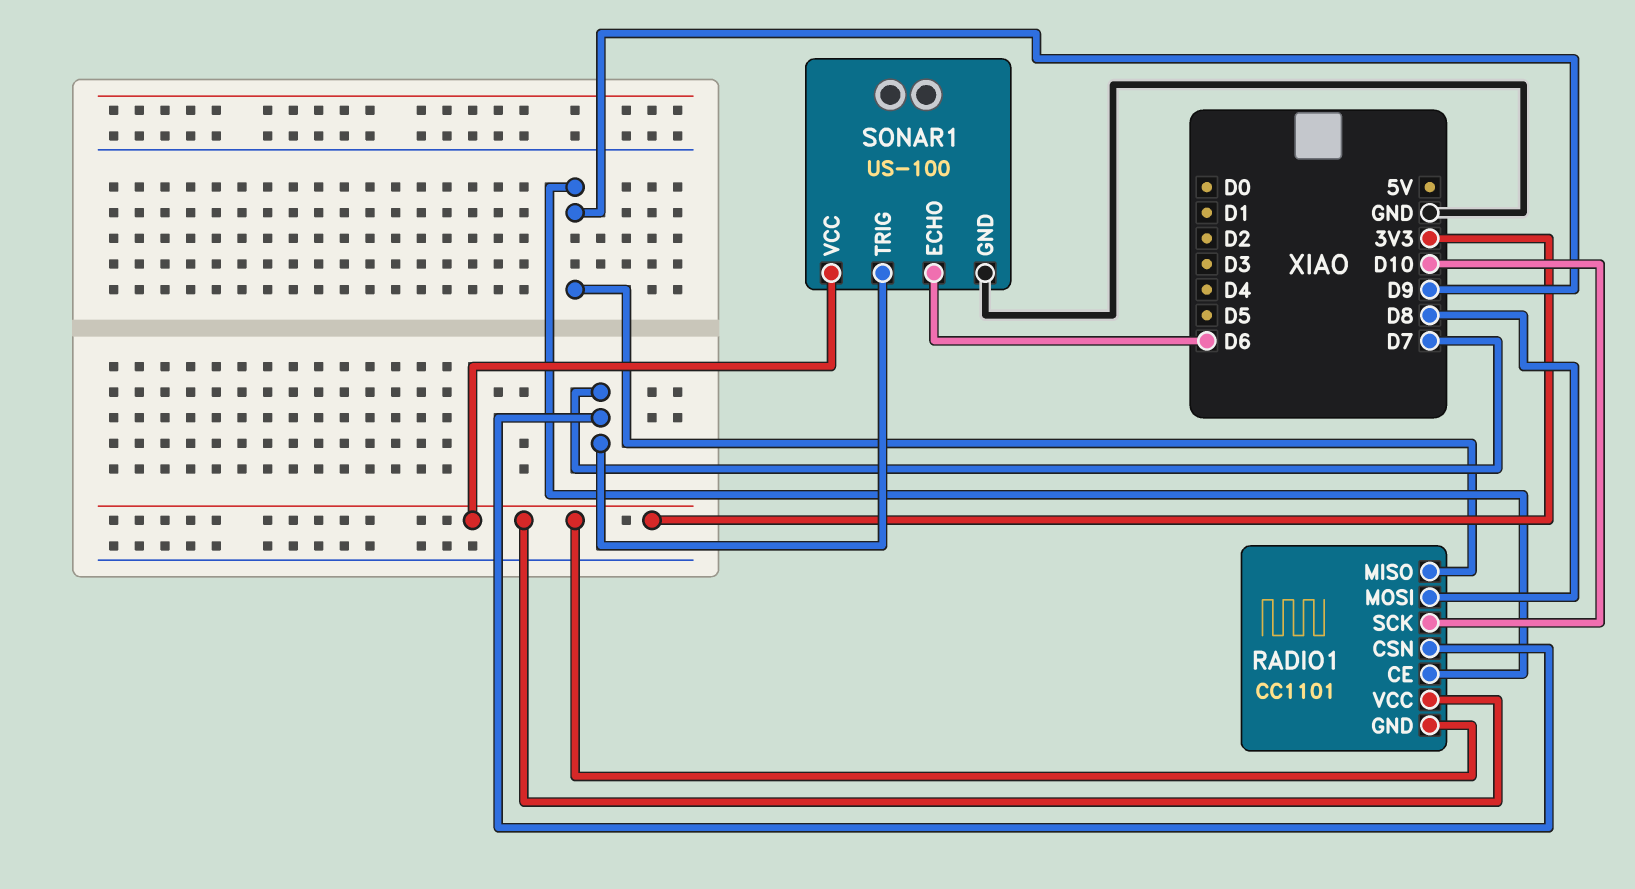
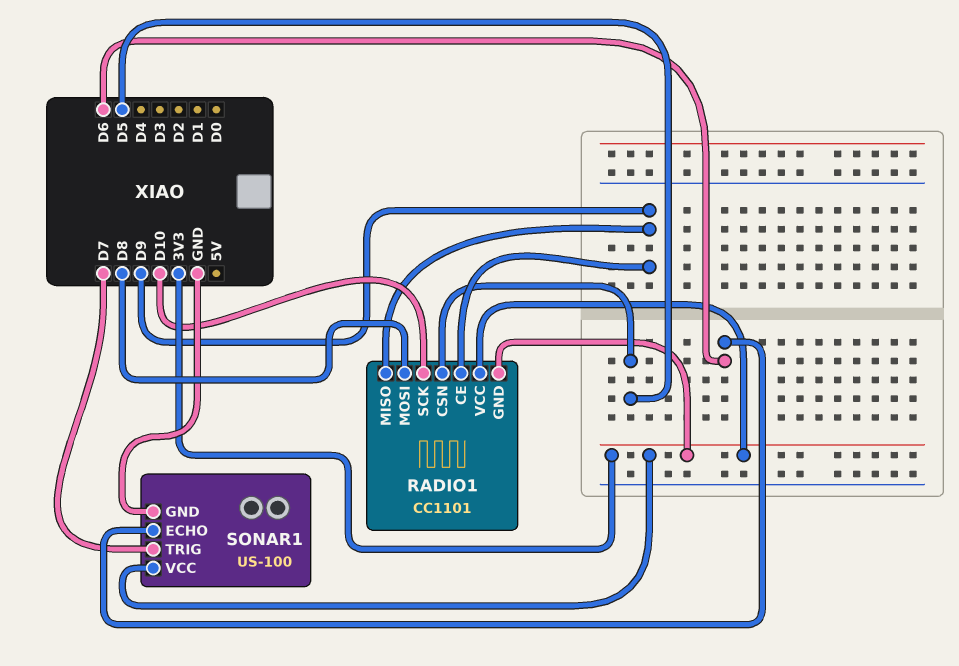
RADIO1 pin CSN: D7 -> D5

